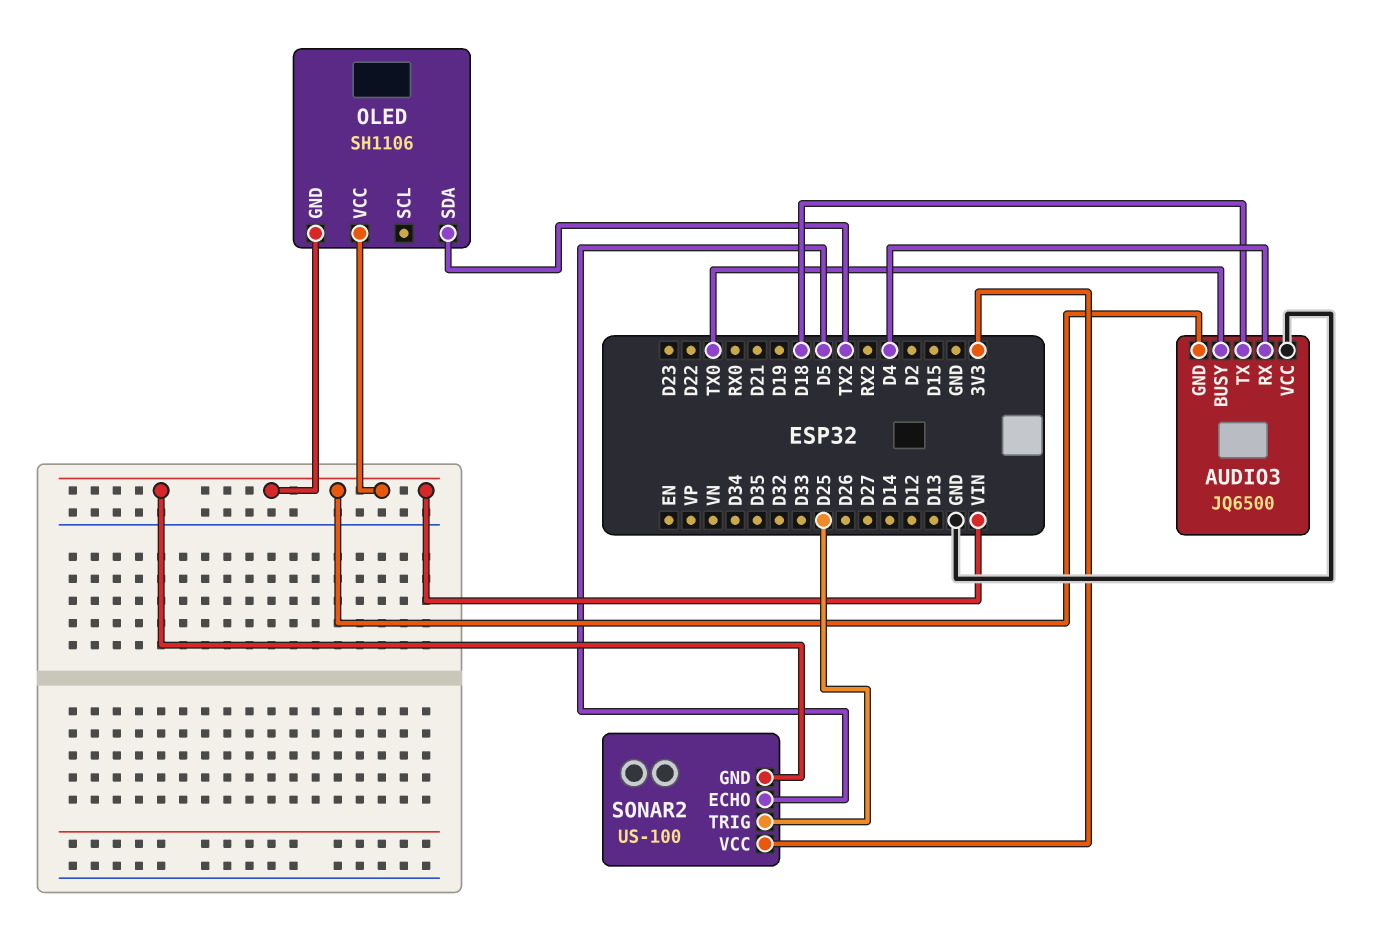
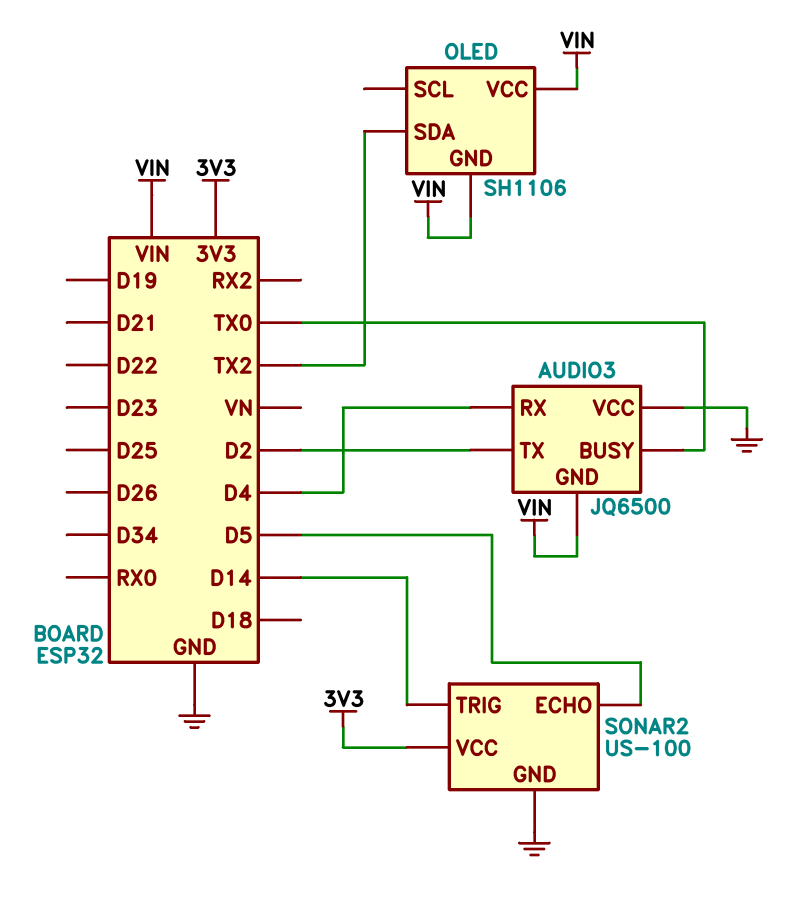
AUDIO3 pin TX: D18 -> D2
SONAR2 pin GND: VIN -> GND
SONAR2 pin TRIG: D25 -> D14

